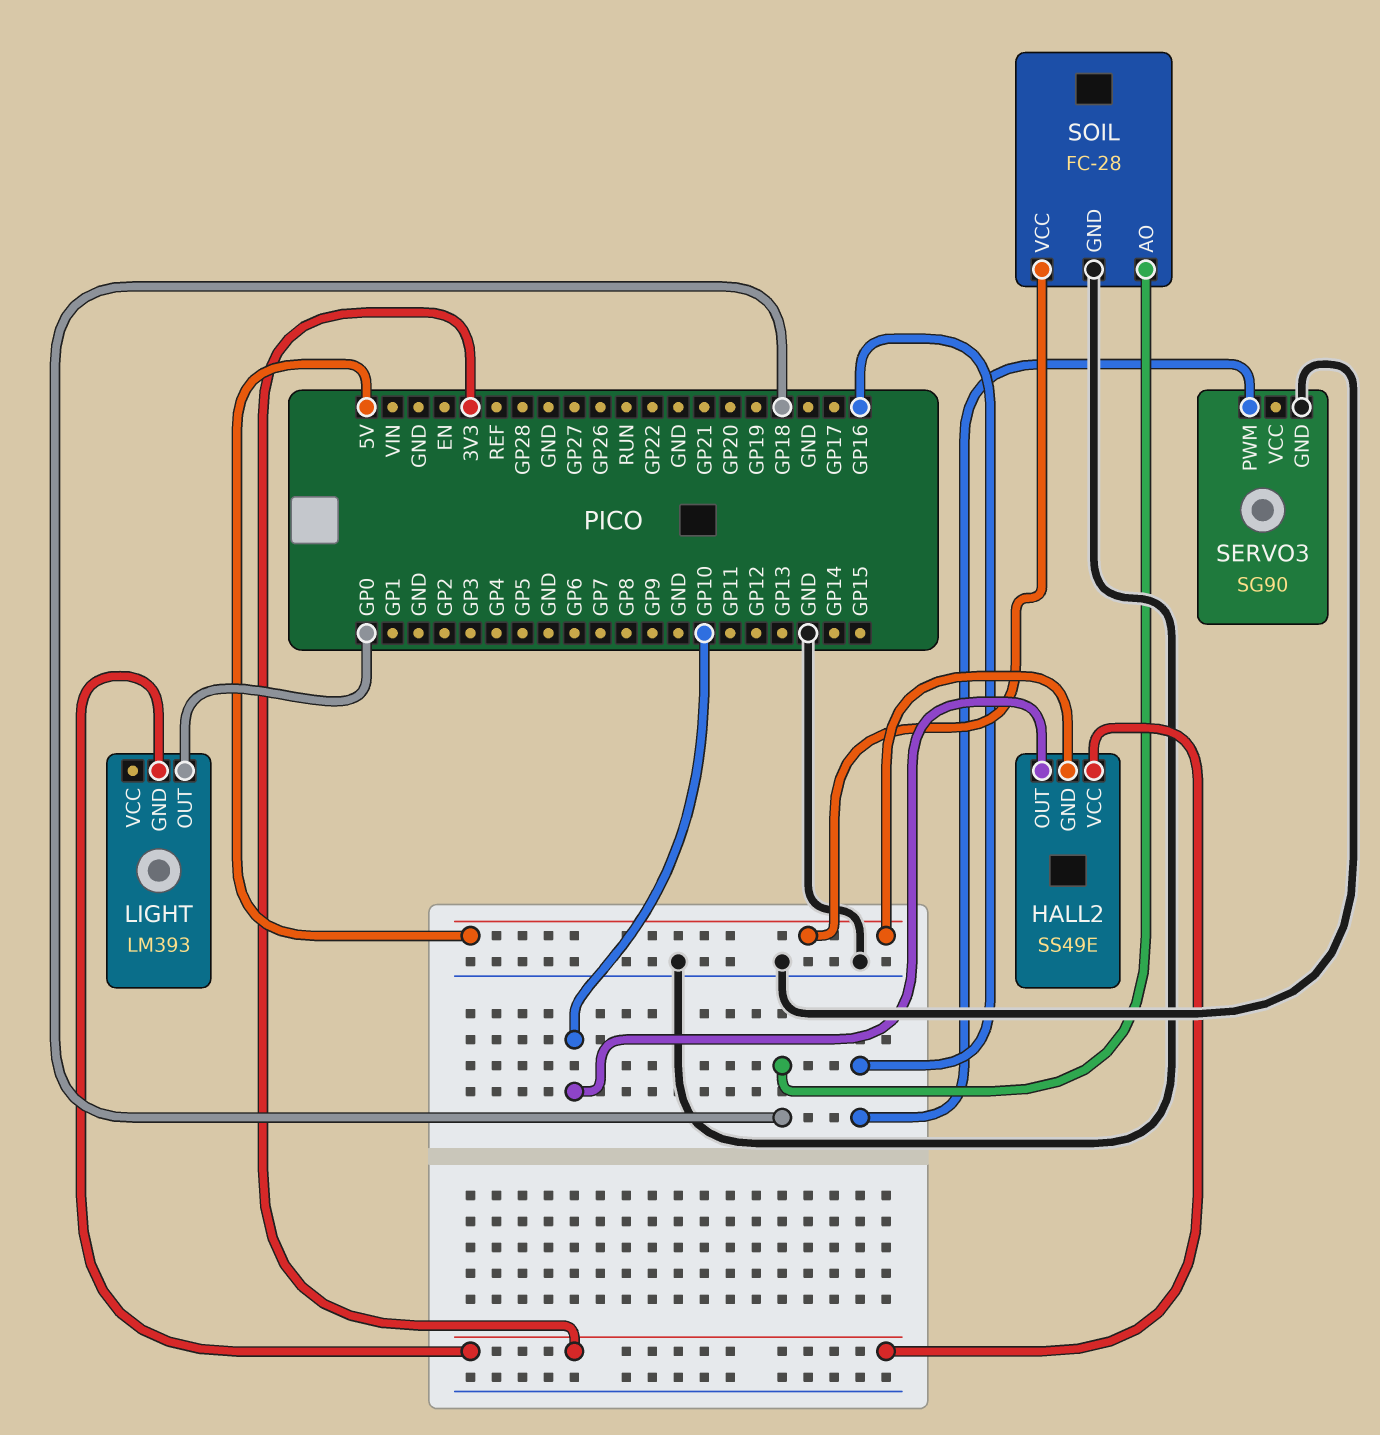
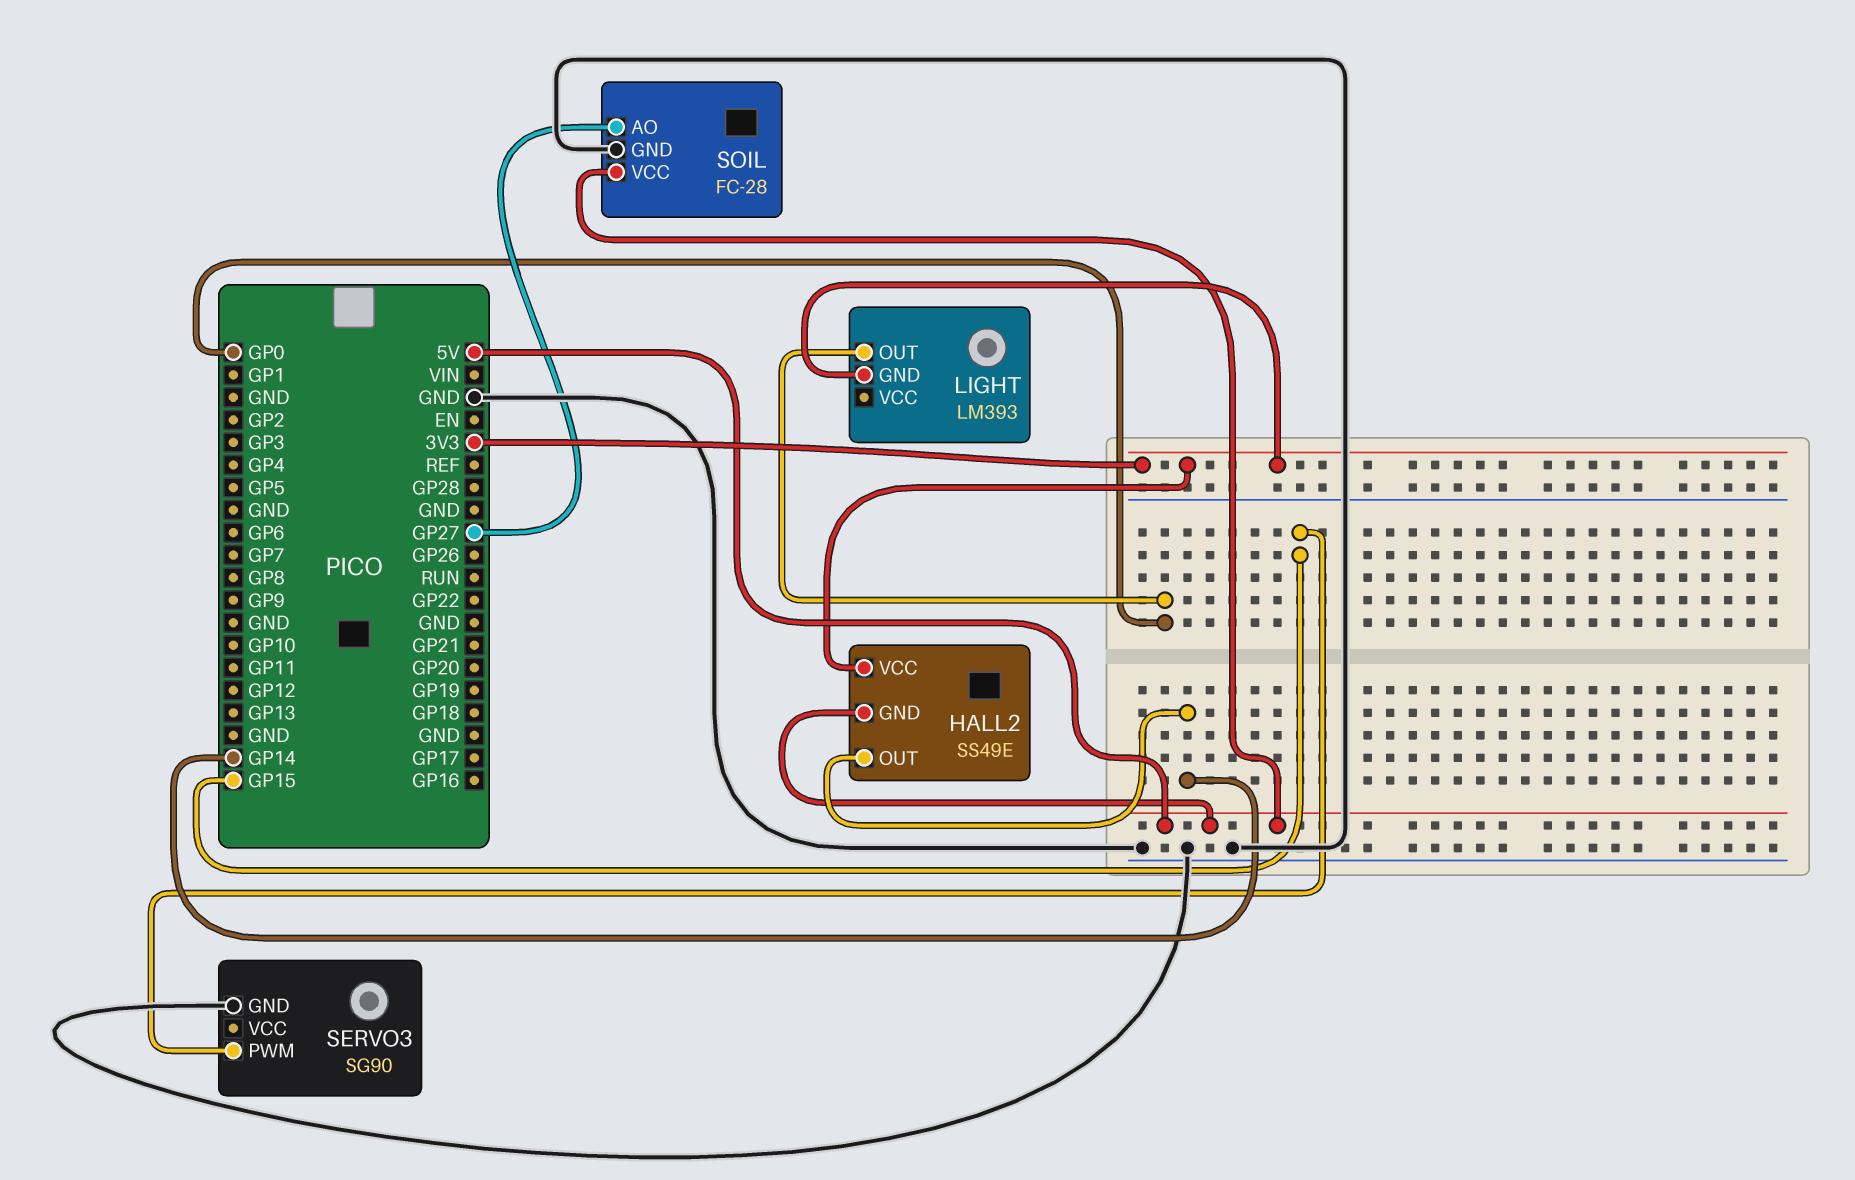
HALL2 pin OUT: GP10 -> GP14
SERVO3 pin PWM: GP16 -> GP15
SOIL pin AO: GP18 -> GP27

